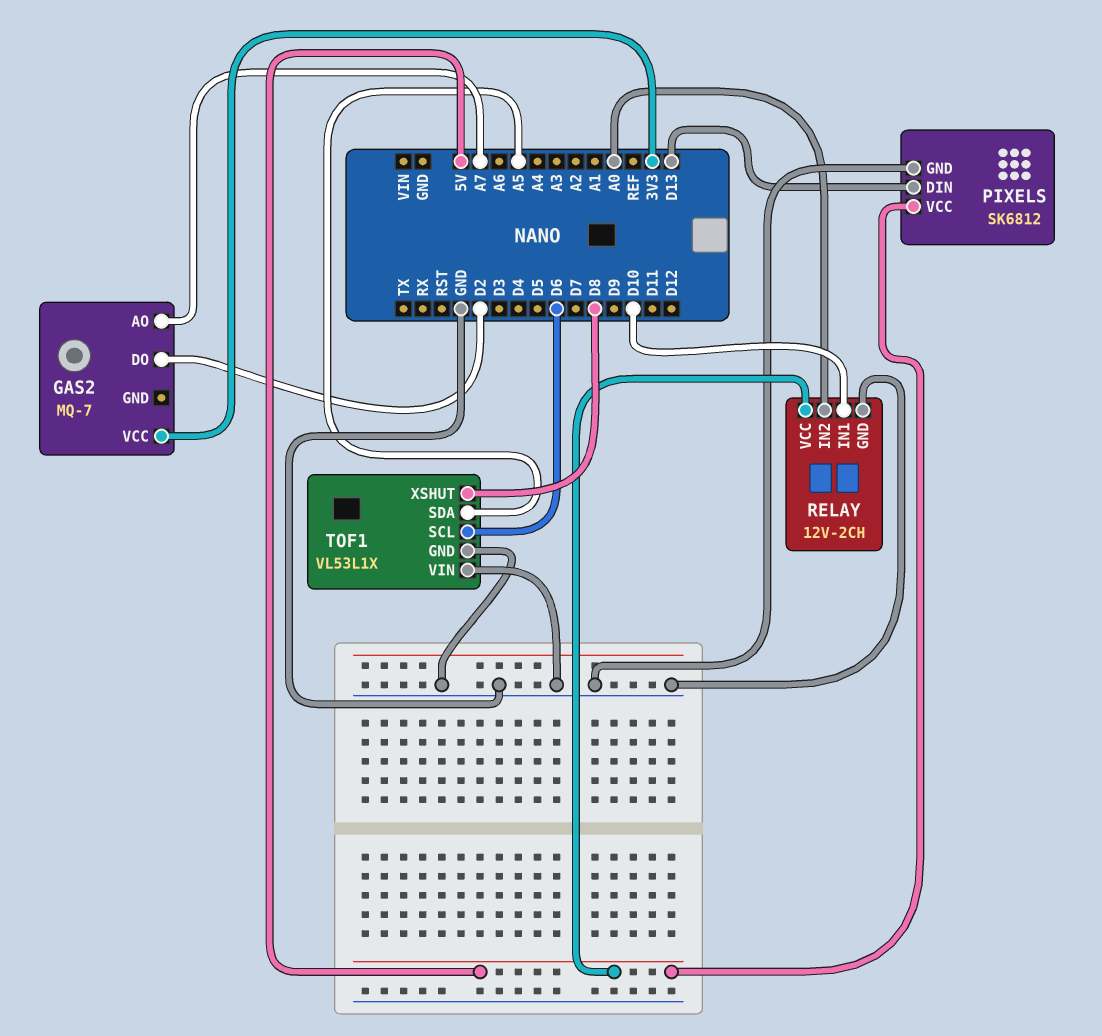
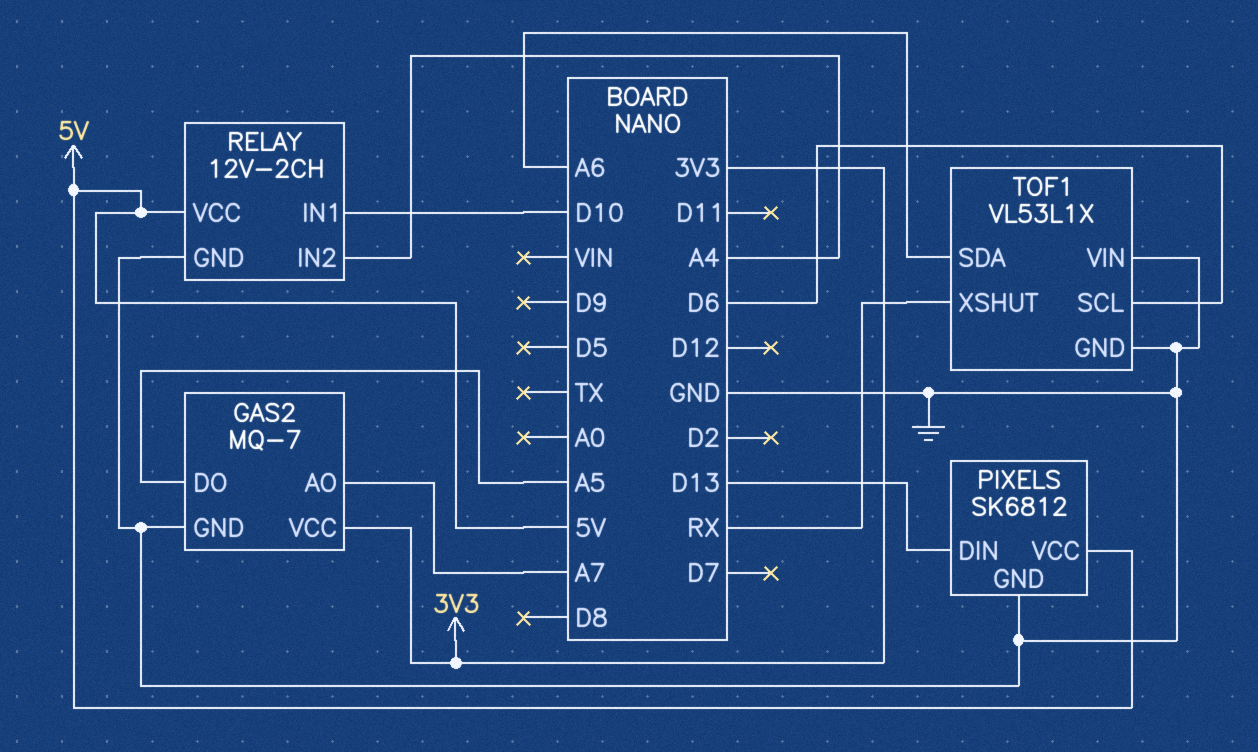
GAS2 pin DO: D2 -> A5
GAS2 pin GND: none -> GND
RELAY pin IN2: A0 -> A4
TOF1 pin SDA: A5 -> A6
TOF1 pin XSHUT: D8 -> RX

